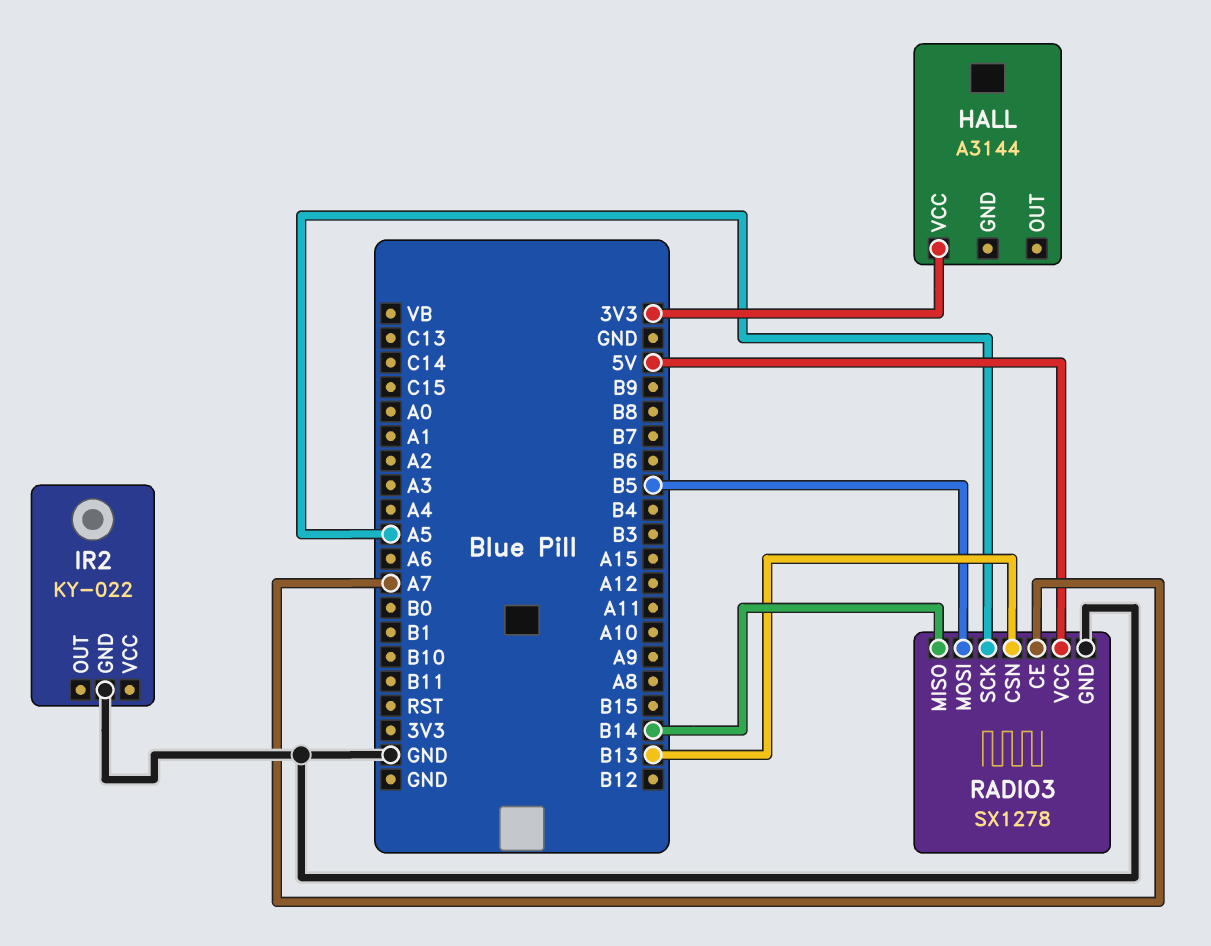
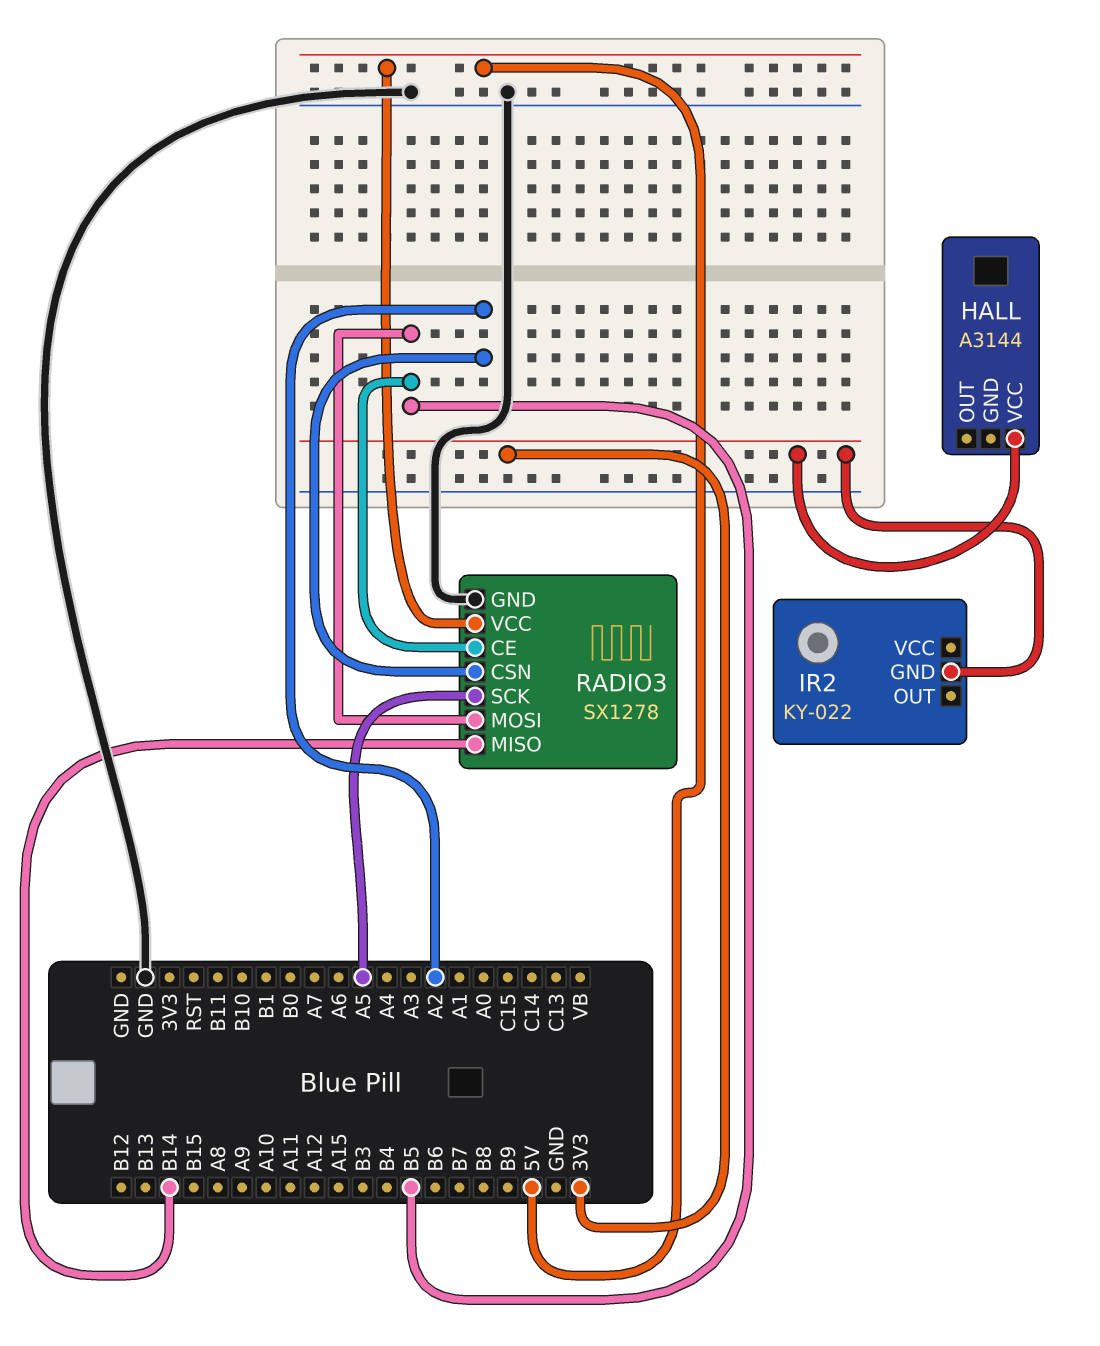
IR2 pin GND: GND -> 3V3
RADIO3 pin CE: A7 -> B5
RADIO3 pin CSN: B13 -> A2

